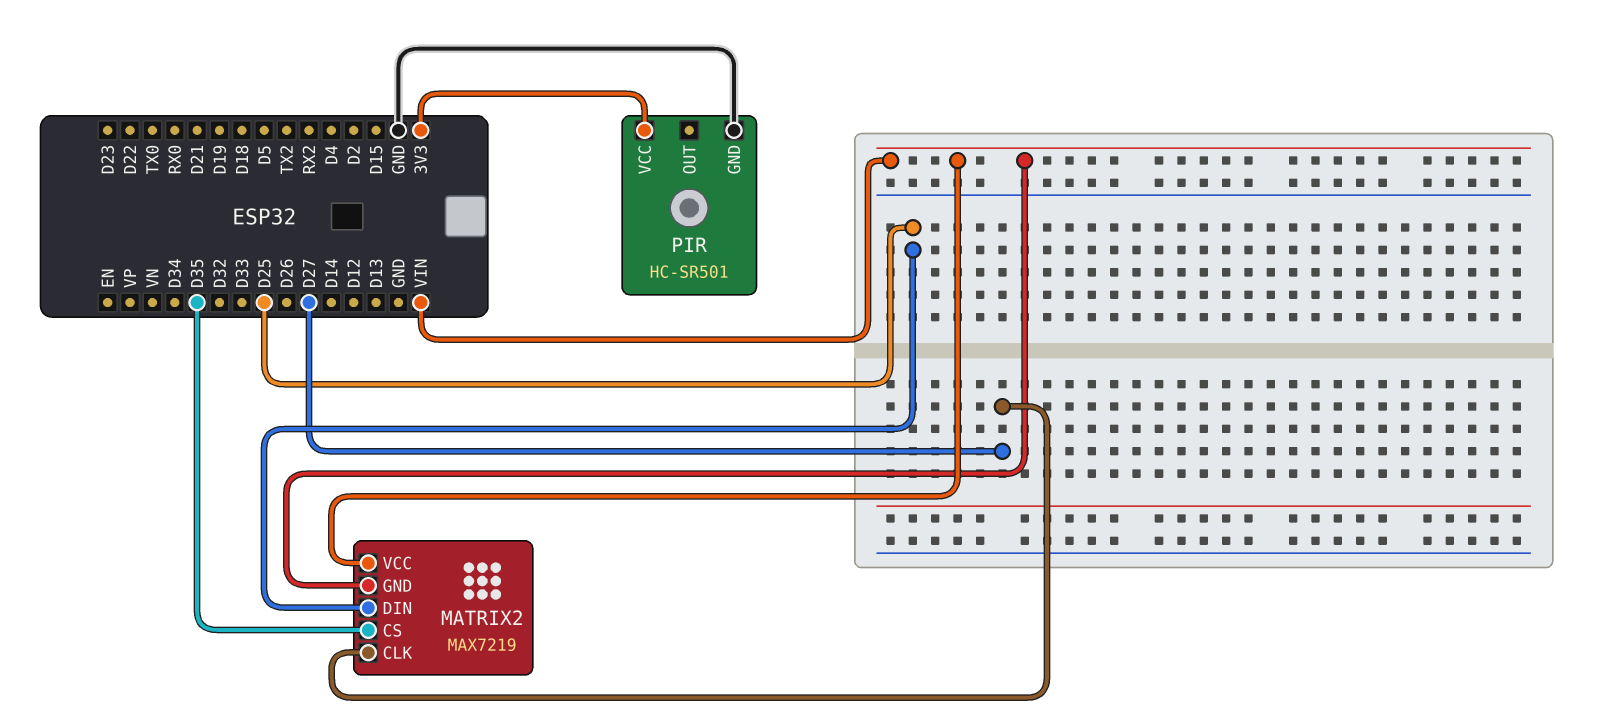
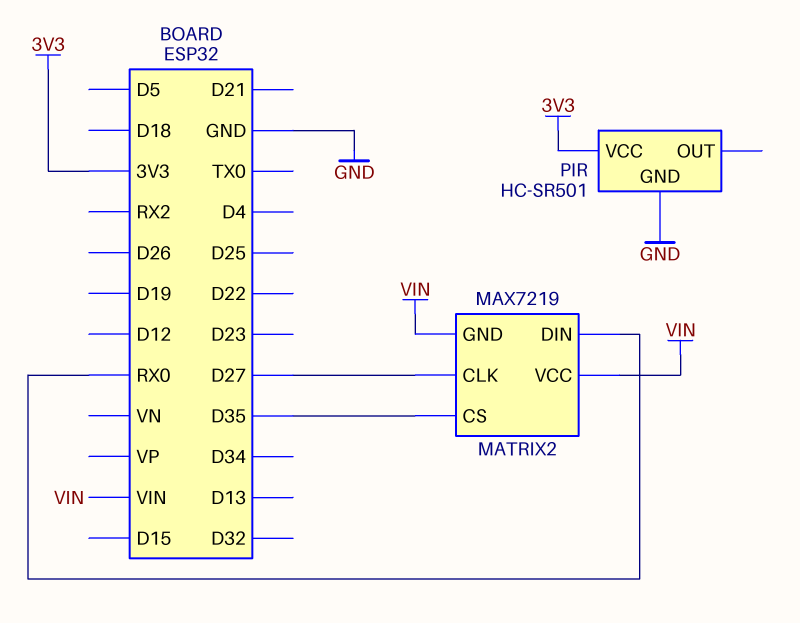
MATRIX2 pin DIN: D25 -> RX0

